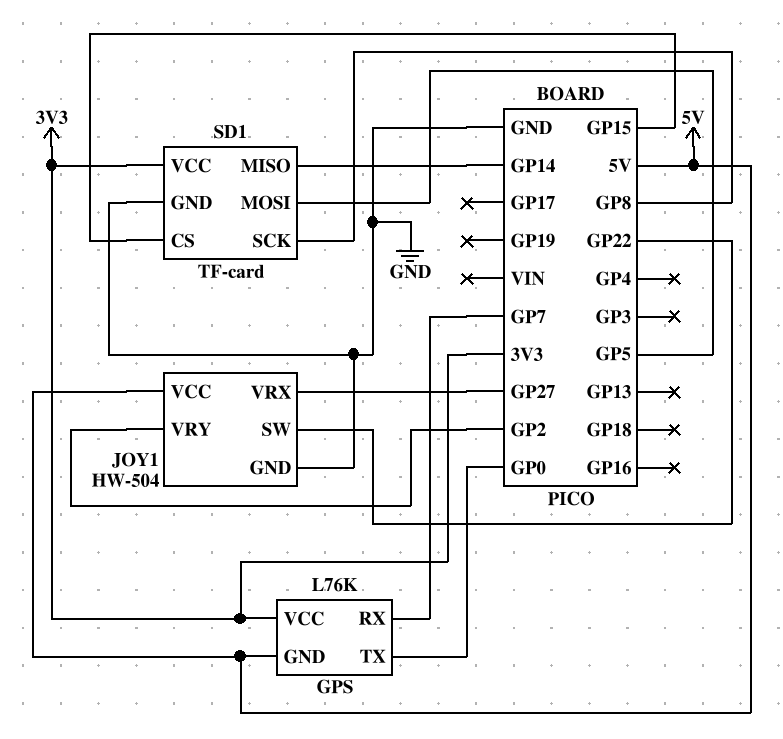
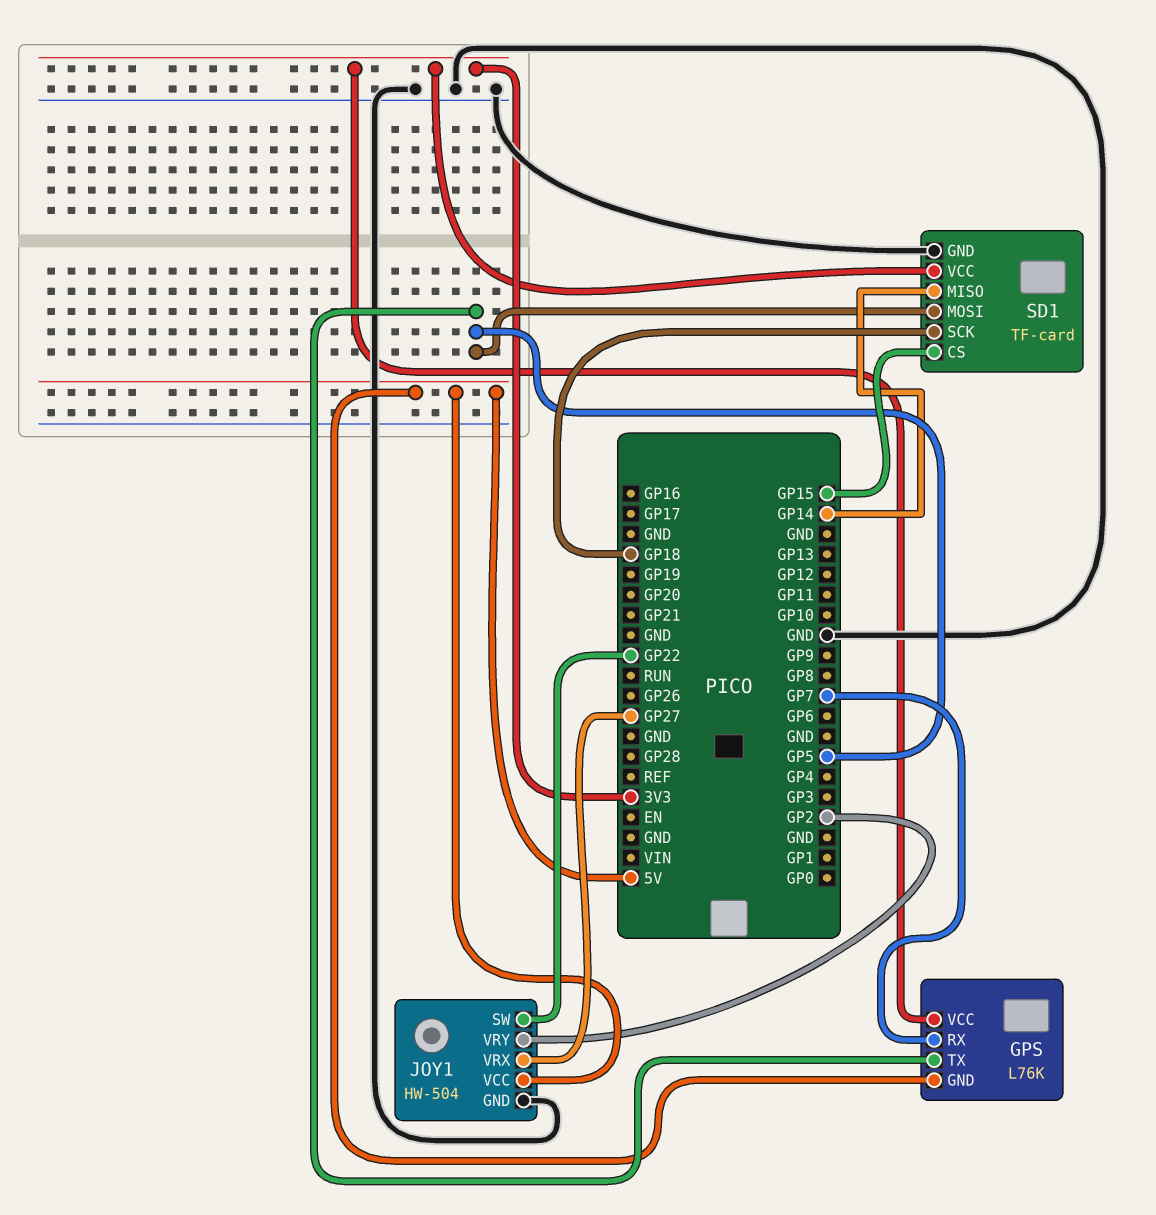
GPS pin TX: GP0 -> GP5
SD1 pin SCK: GP8 -> GP18

